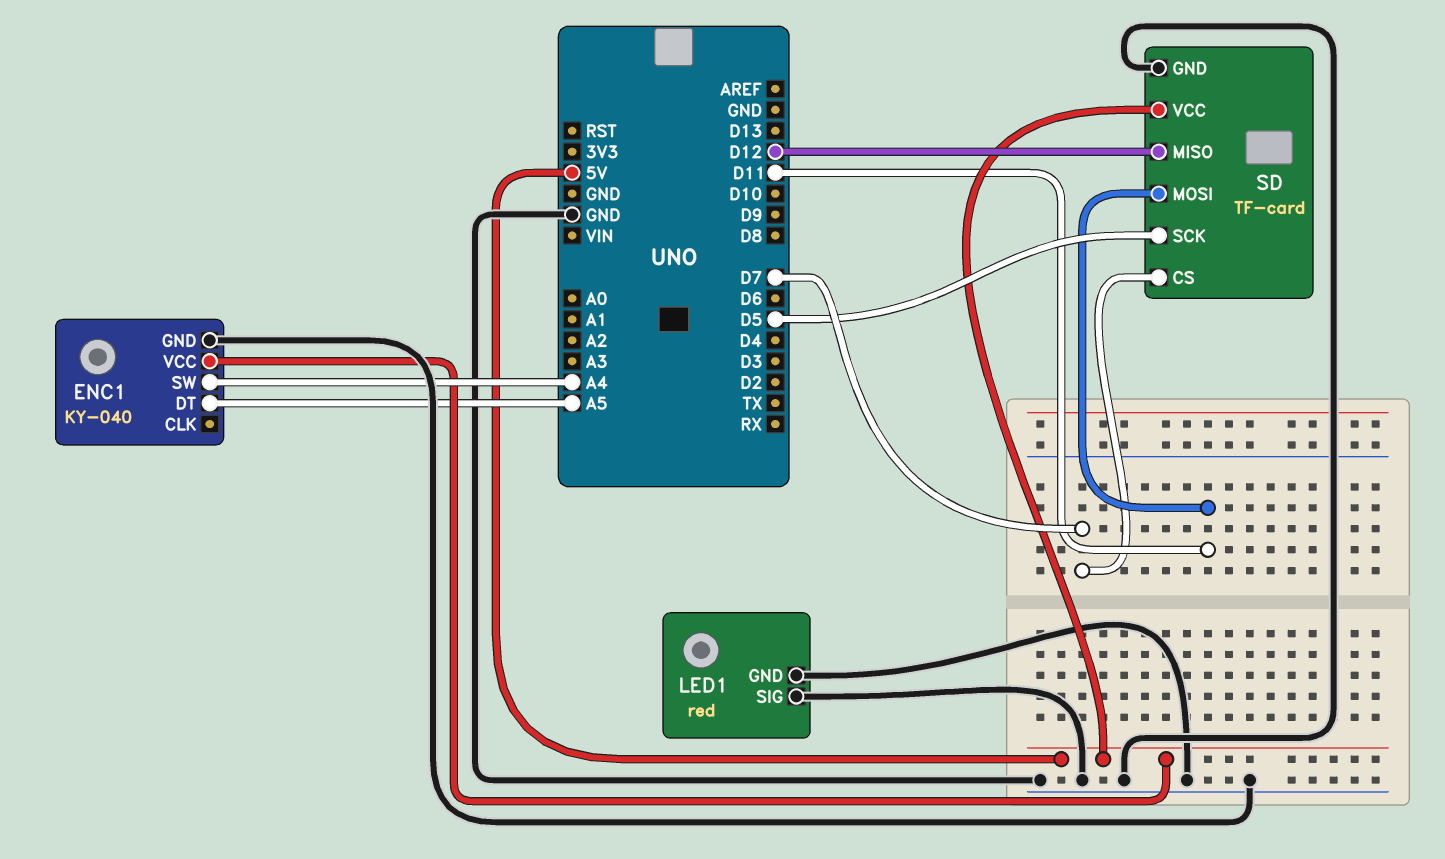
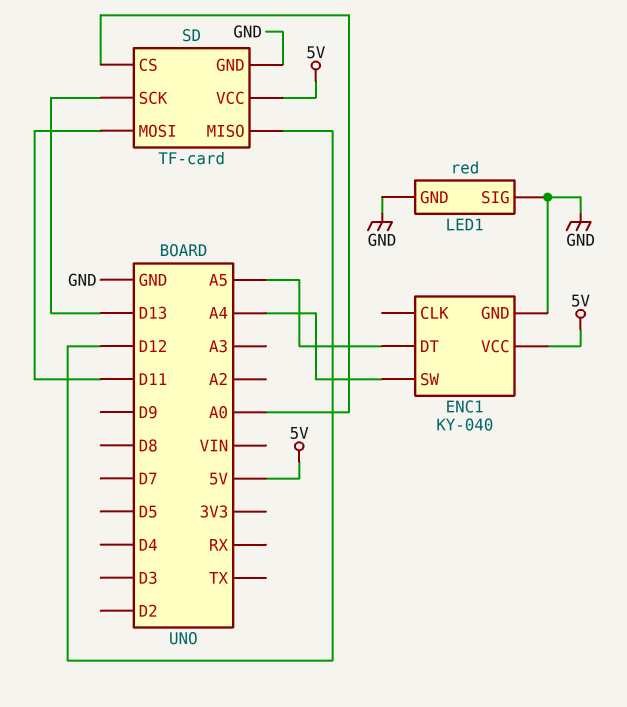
SD pin CS: D7 -> A0
SD pin SCK: D5 -> D13

